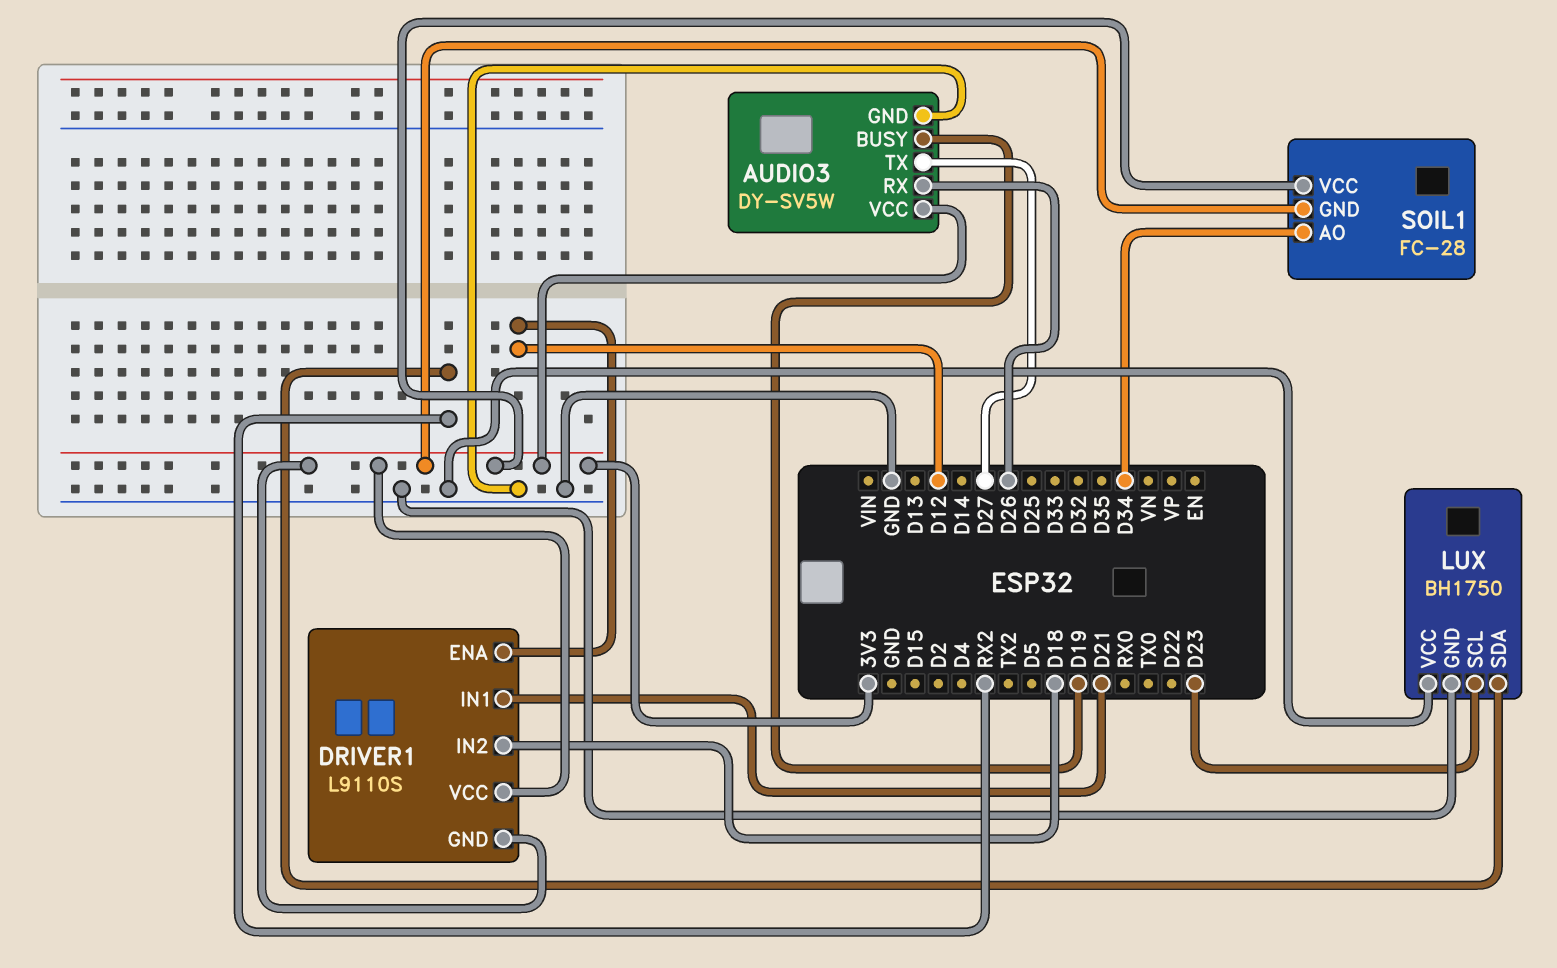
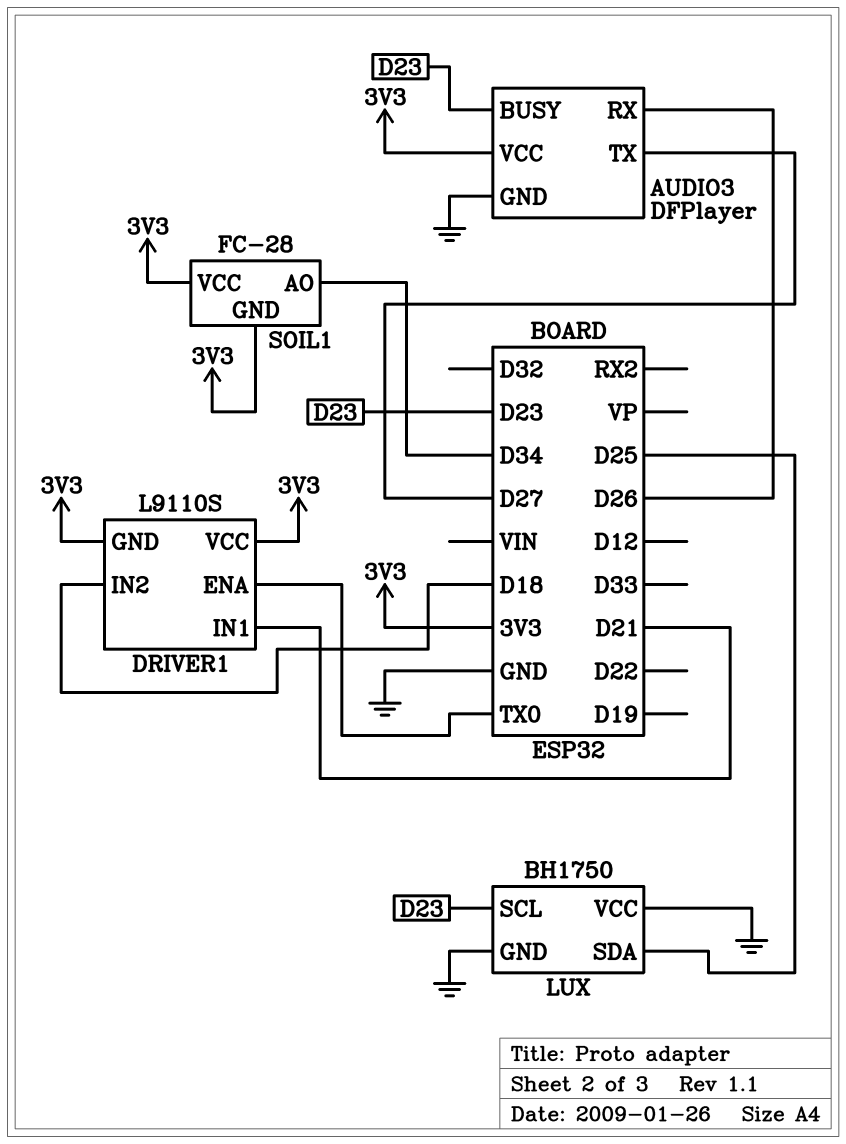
AUDIO3: DY-SV5W -> DFPlayer
AUDIO3 pin BUSY: D19 -> D23
DRIVER1 pin ENA: D12 -> TX0
LUX pin SDA: RX2 -> D25

